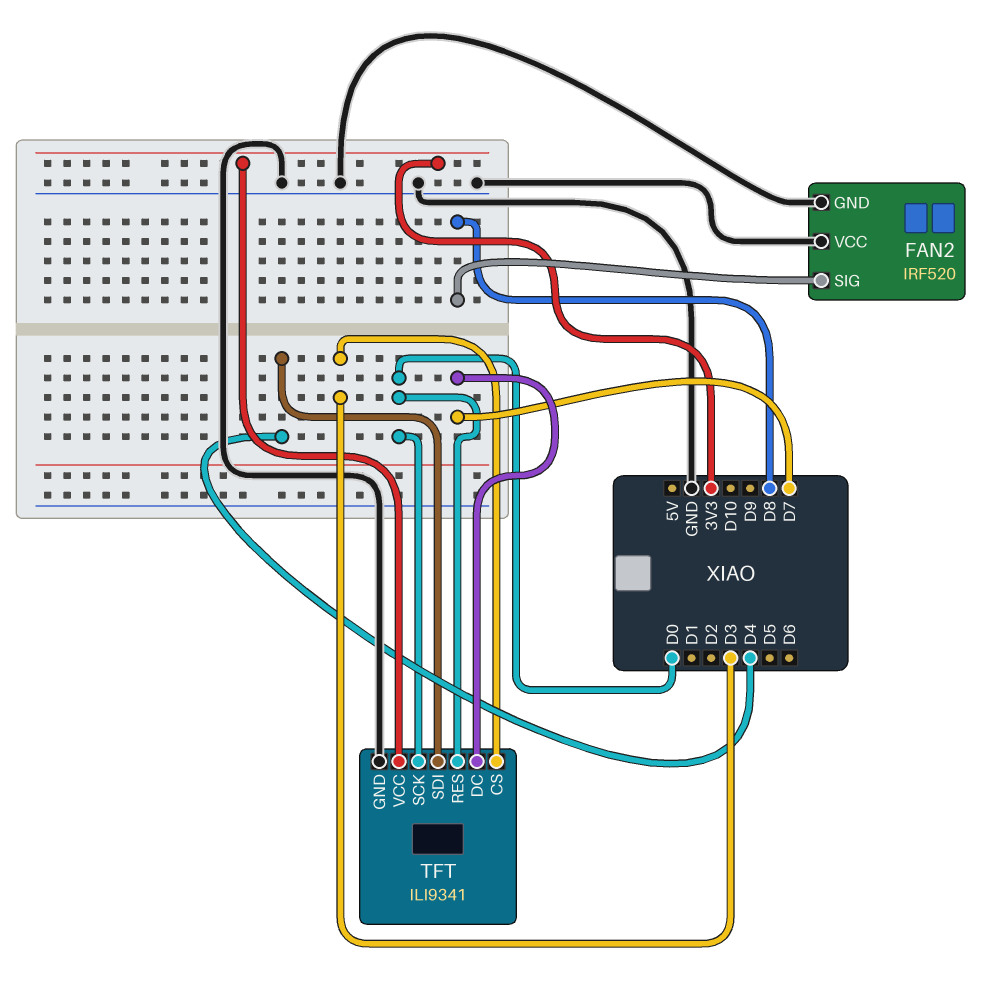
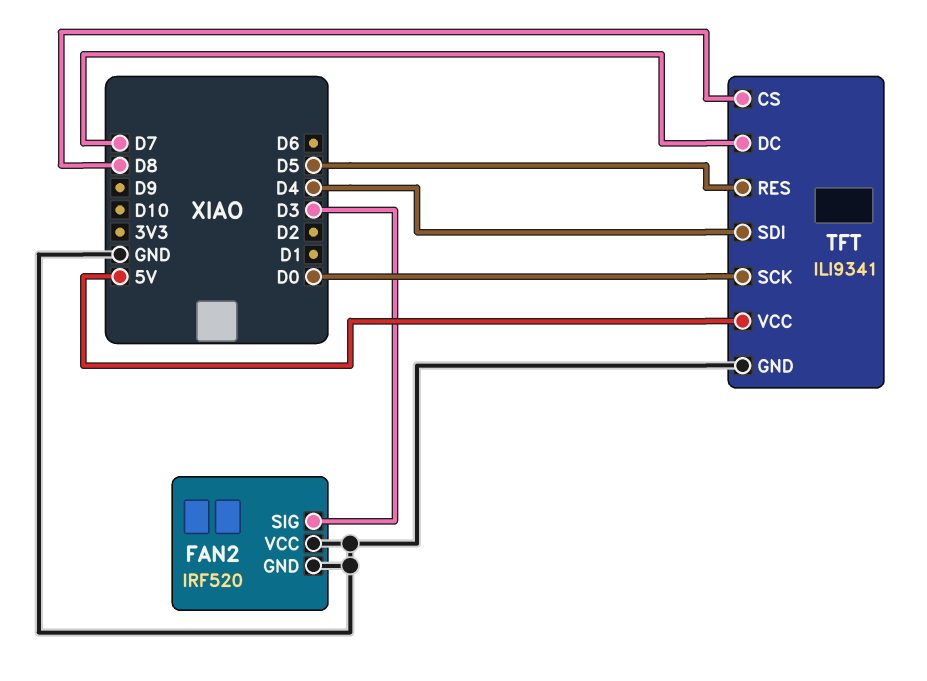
FAN2 pin SIG: D8 -> D3
TFT pin CS: D3 -> D8
TFT pin RES: D0 -> D5
TFT pin VCC: 3V3 -> 5V

